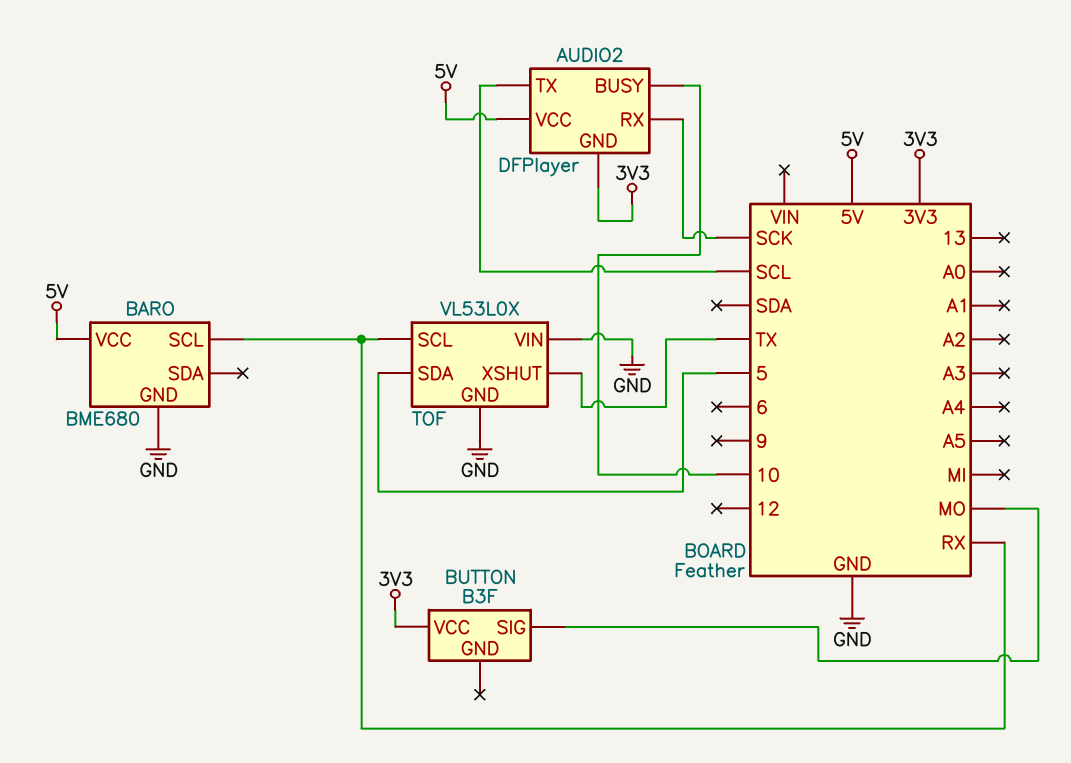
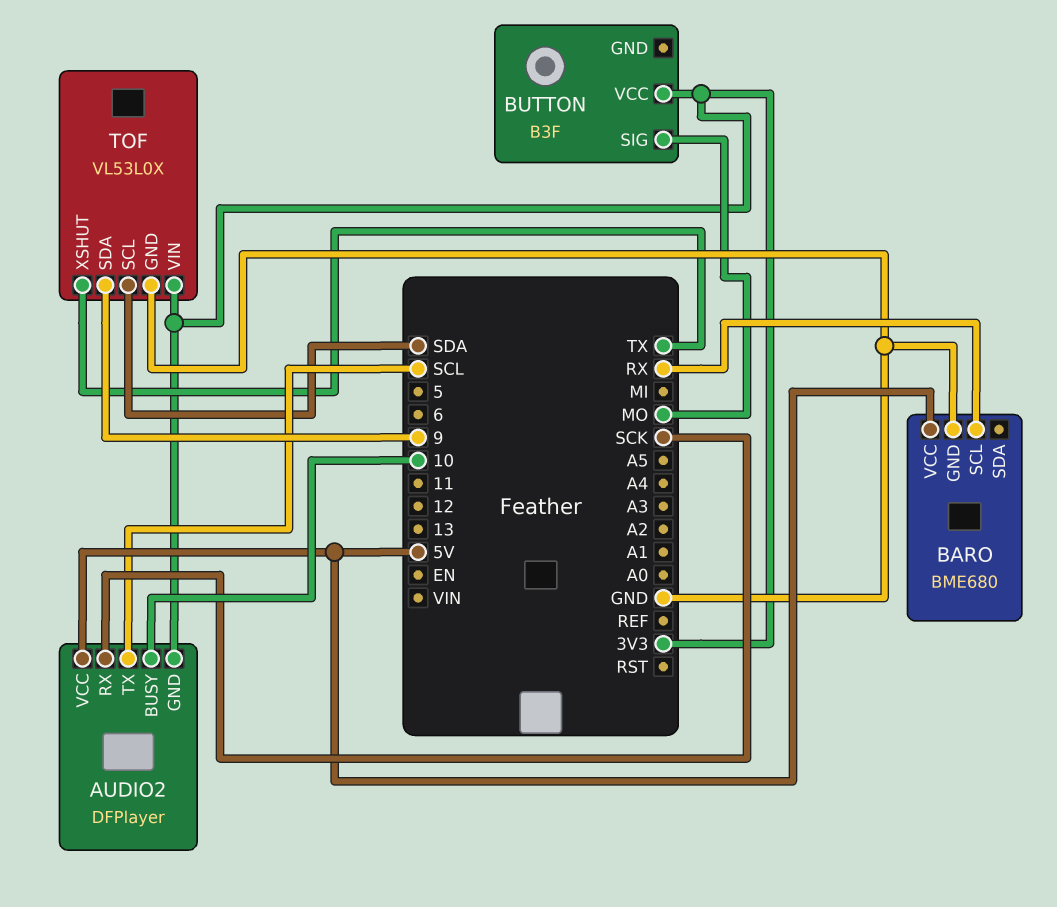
TOF pin SCL: RX -> SDA
TOF pin SDA: 5 -> 9
TOF pin VIN: GND -> 3V3

